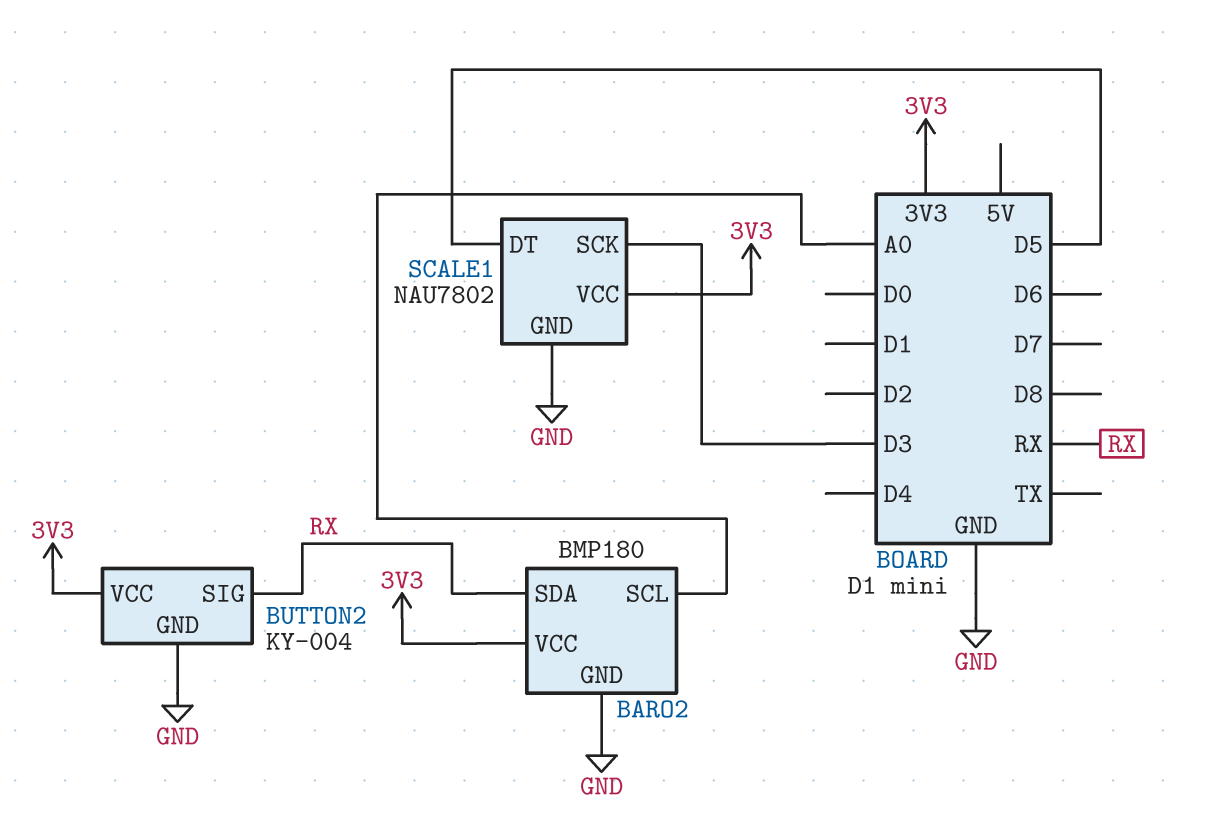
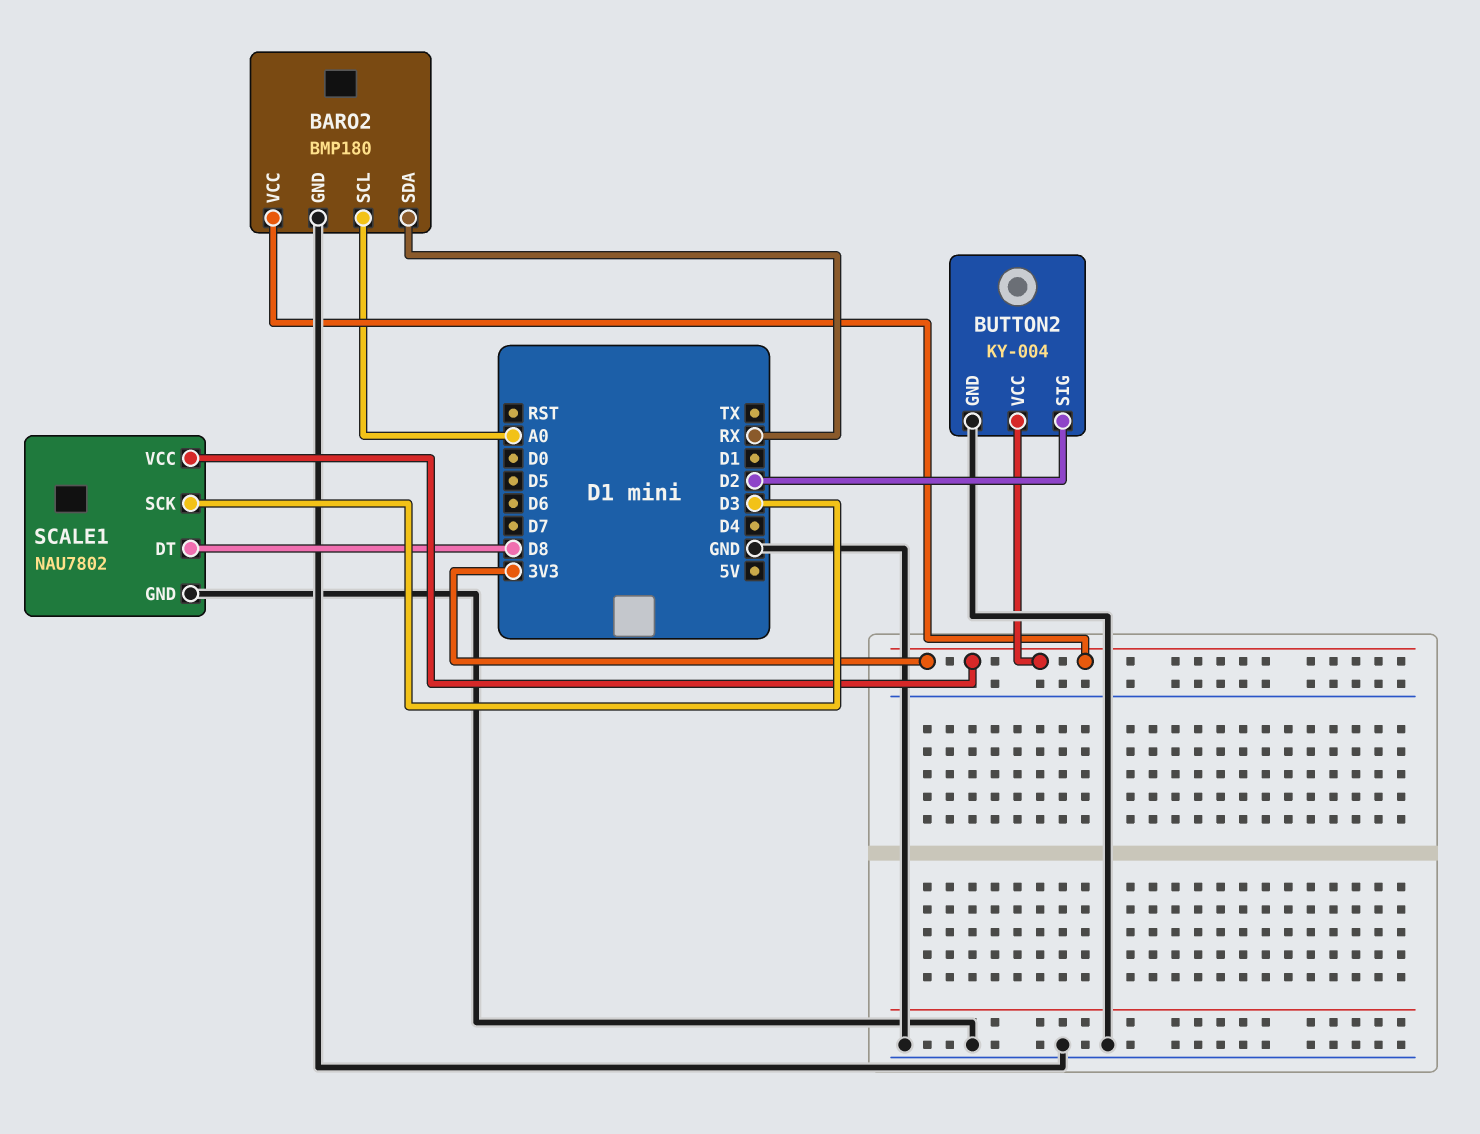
BUTTON2 pin SIG: RX -> D2
SCALE1 pin DT: D5 -> D8

